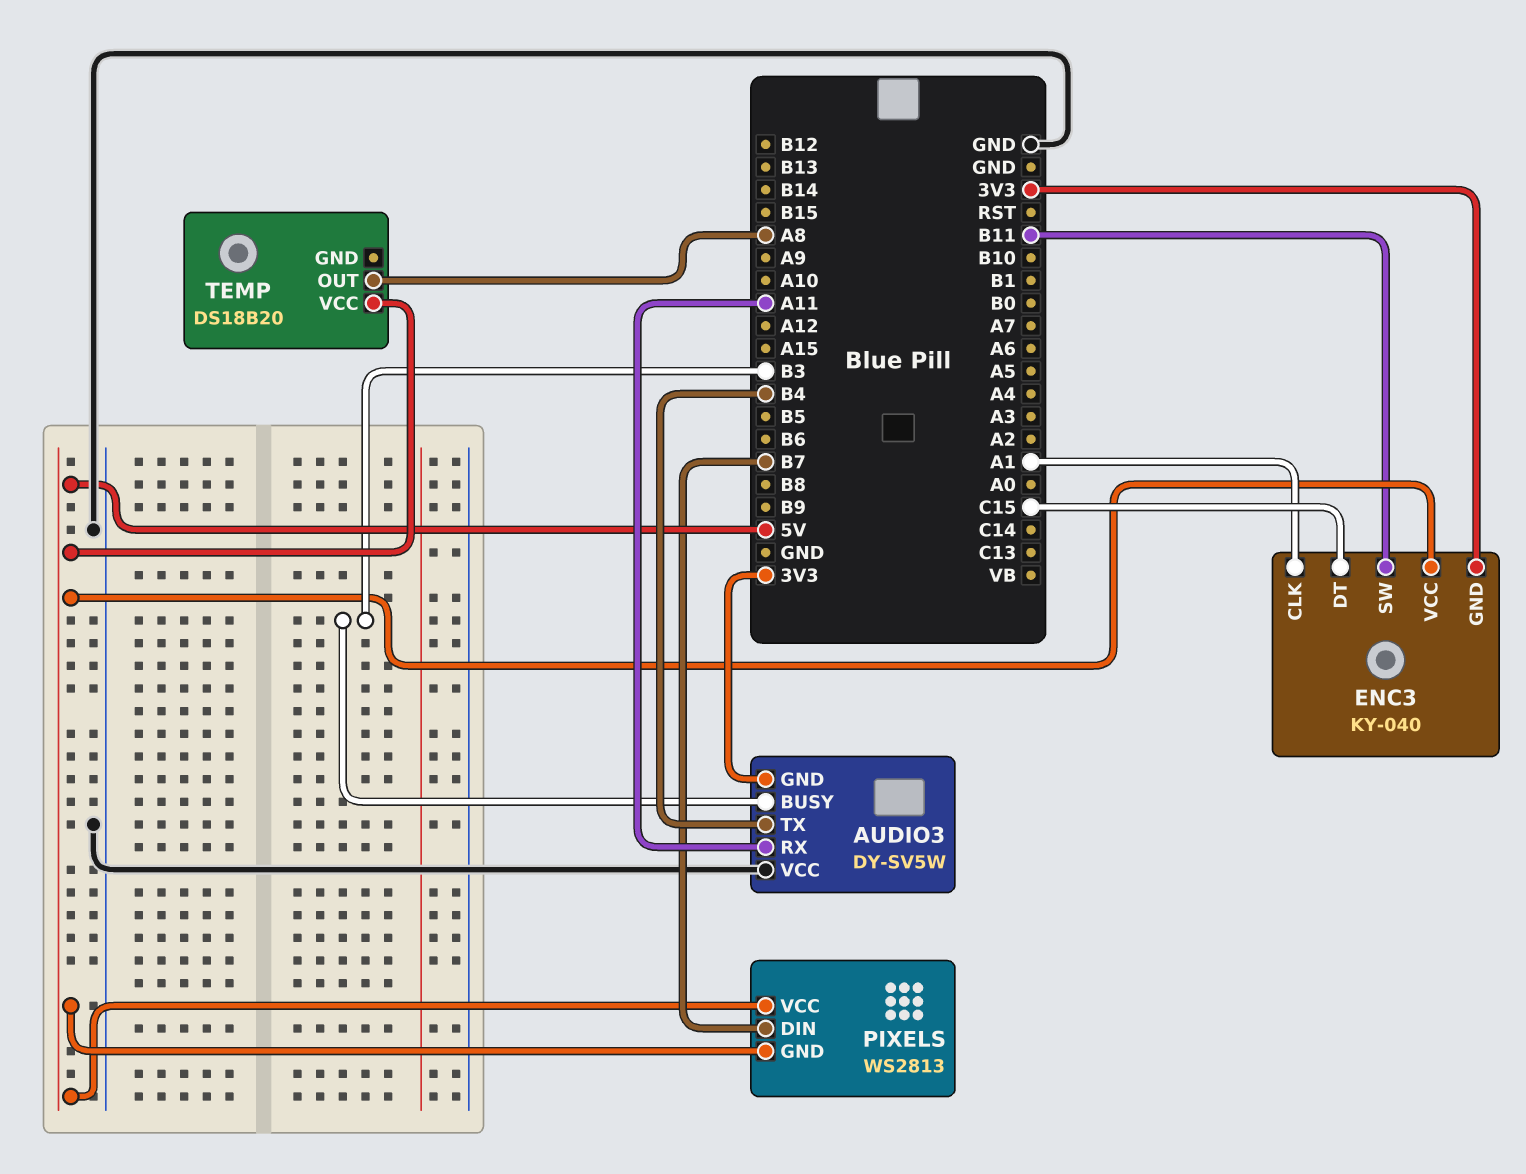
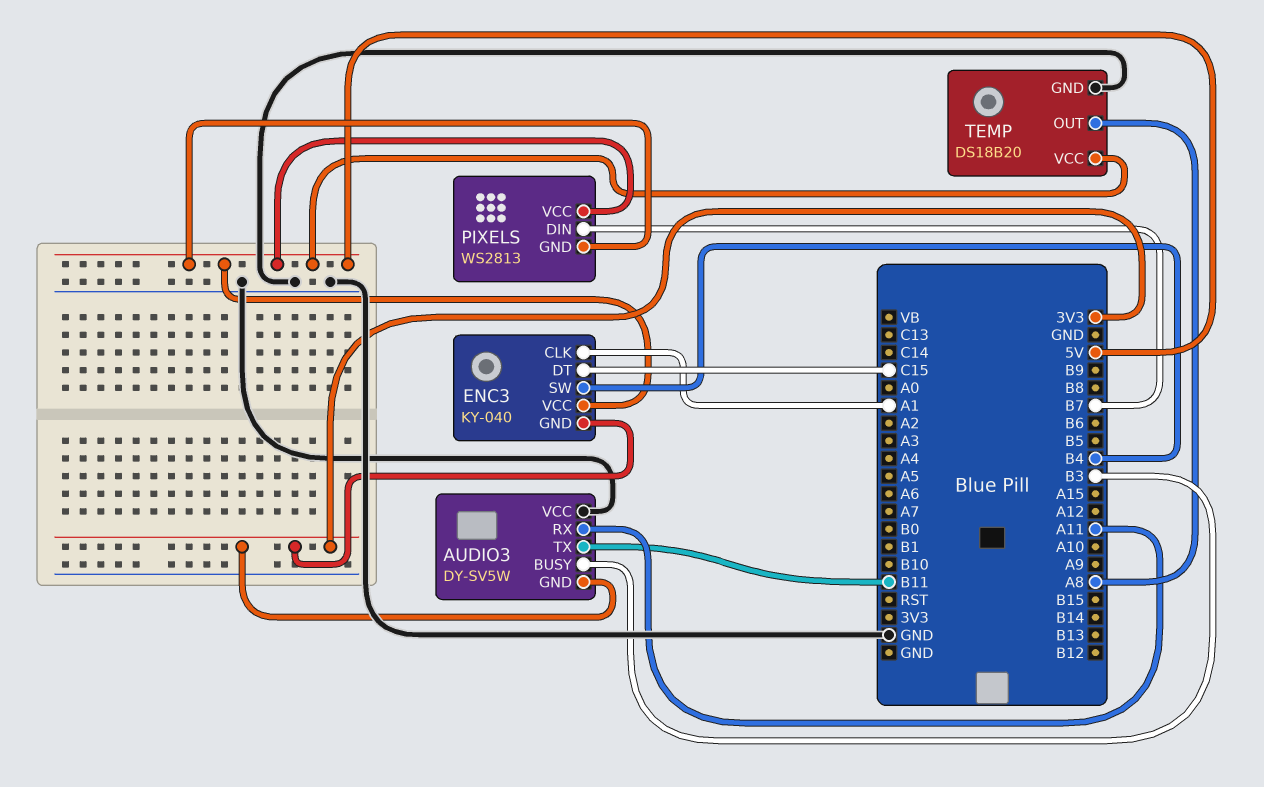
AUDIO3 pin TX: B4 -> B11
ENC3 pin SW: B11 -> B4
TEMP pin GND: none -> GND

